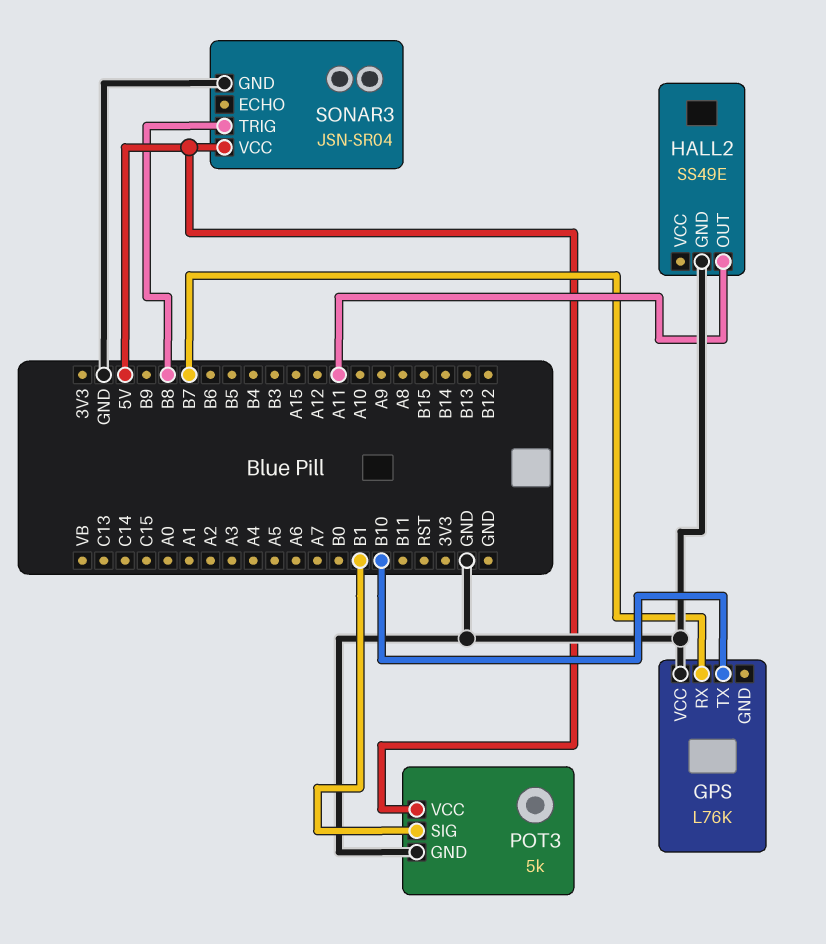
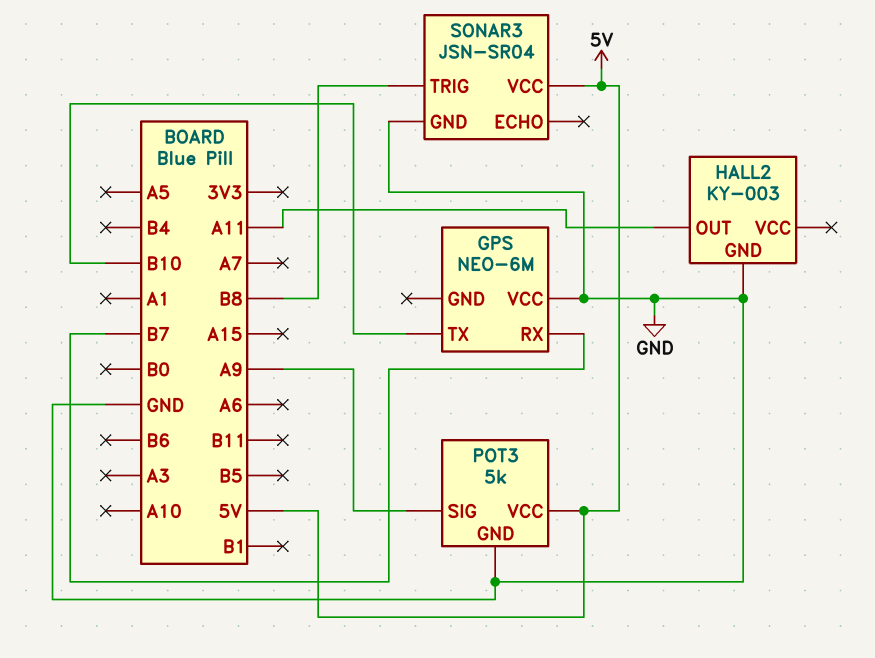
GPS: L76K -> NEO-6M
HALL2: SS49E -> KY-003
POT3 pin SIG: B1 -> A9

